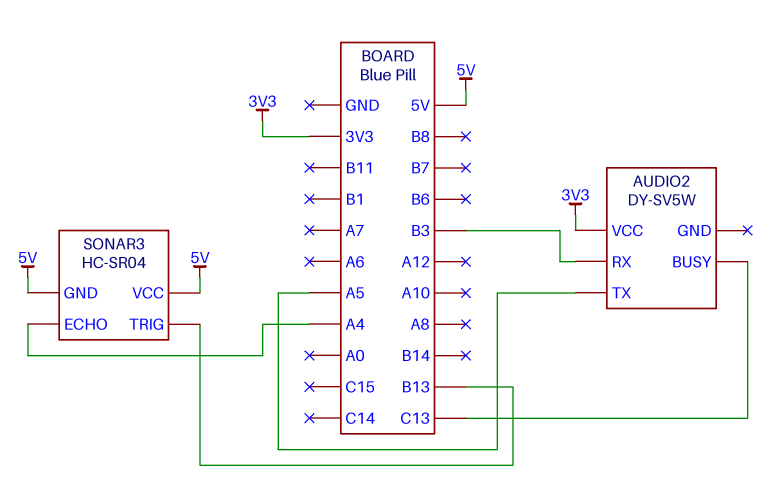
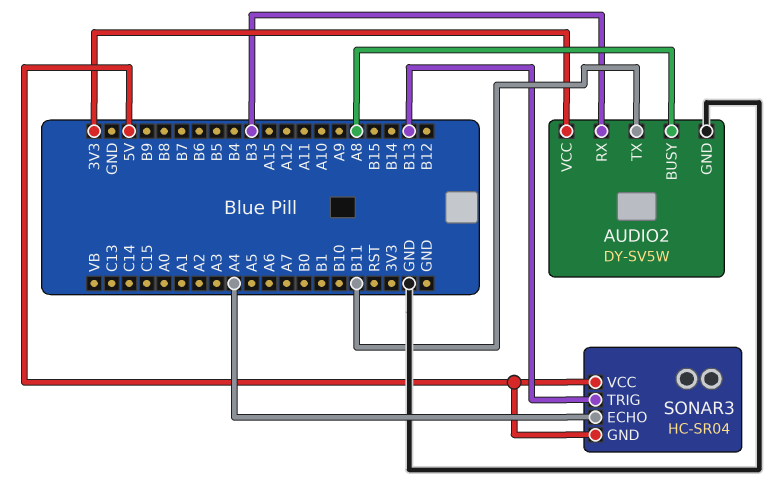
AUDIO2 pin BUSY: C13 -> A8
AUDIO2 pin GND: none -> GND
AUDIO2 pin TX: A5 -> B11

